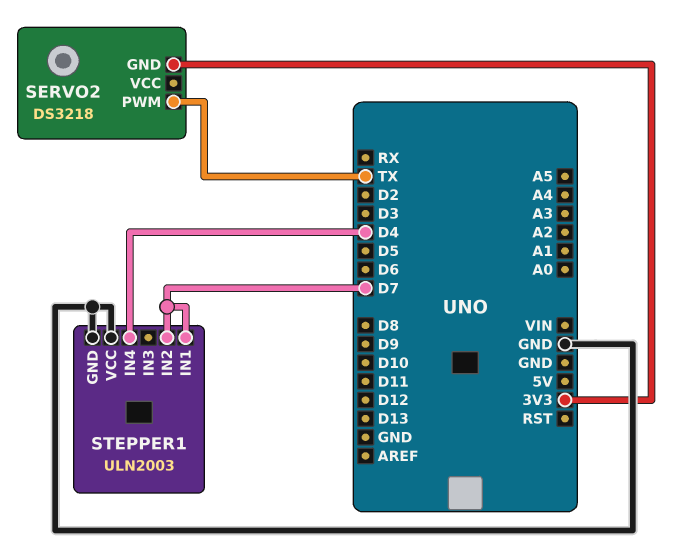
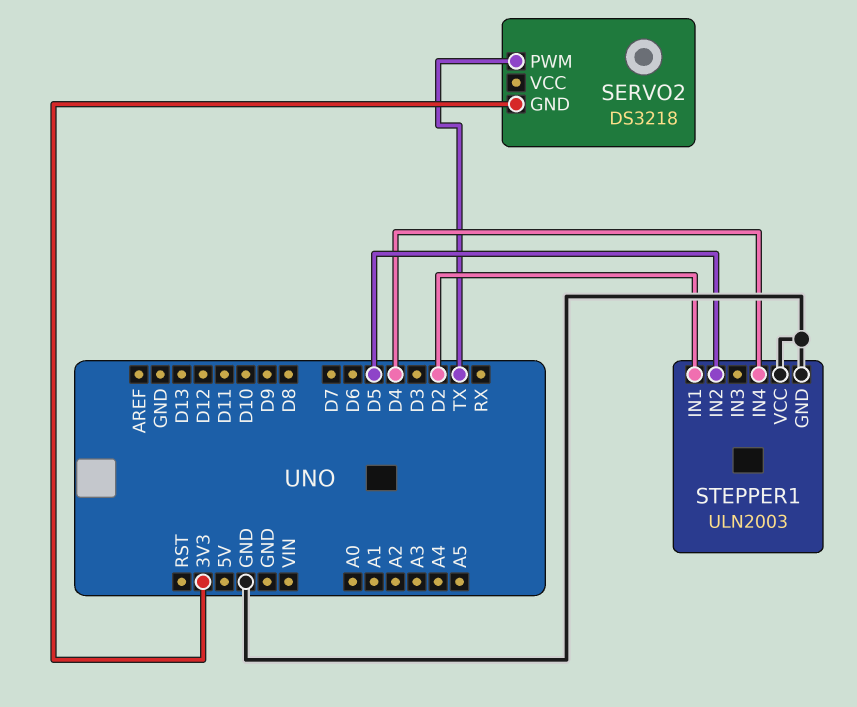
STEPPER1 pin IN1: D7 -> D2
STEPPER1 pin IN2: D7 -> D5

